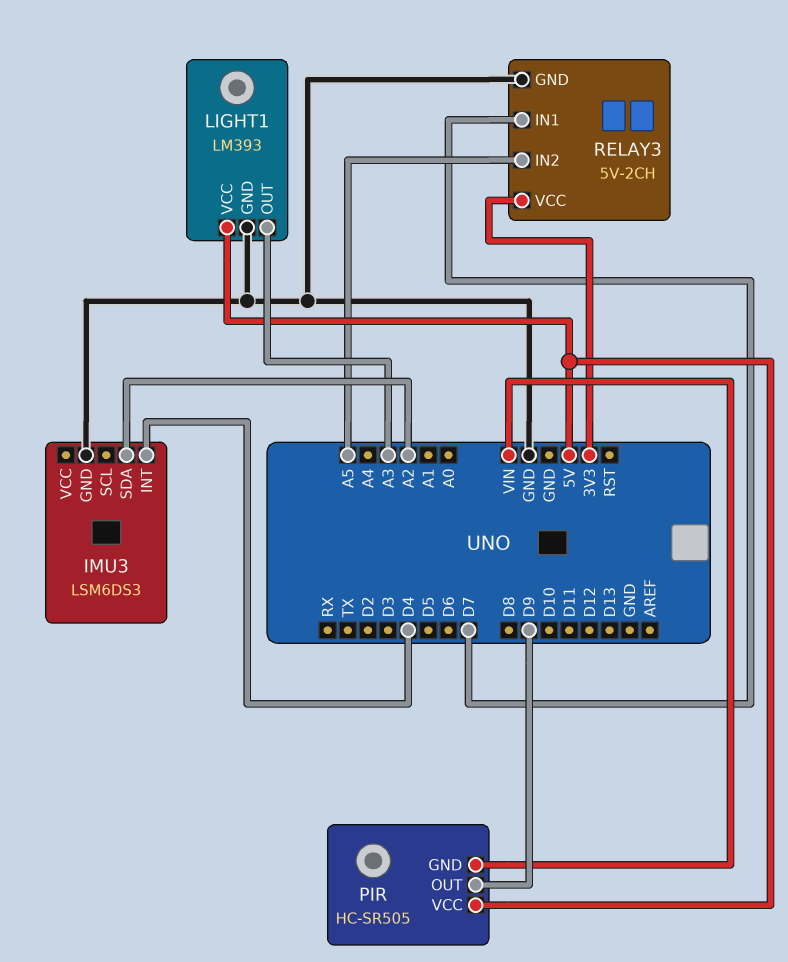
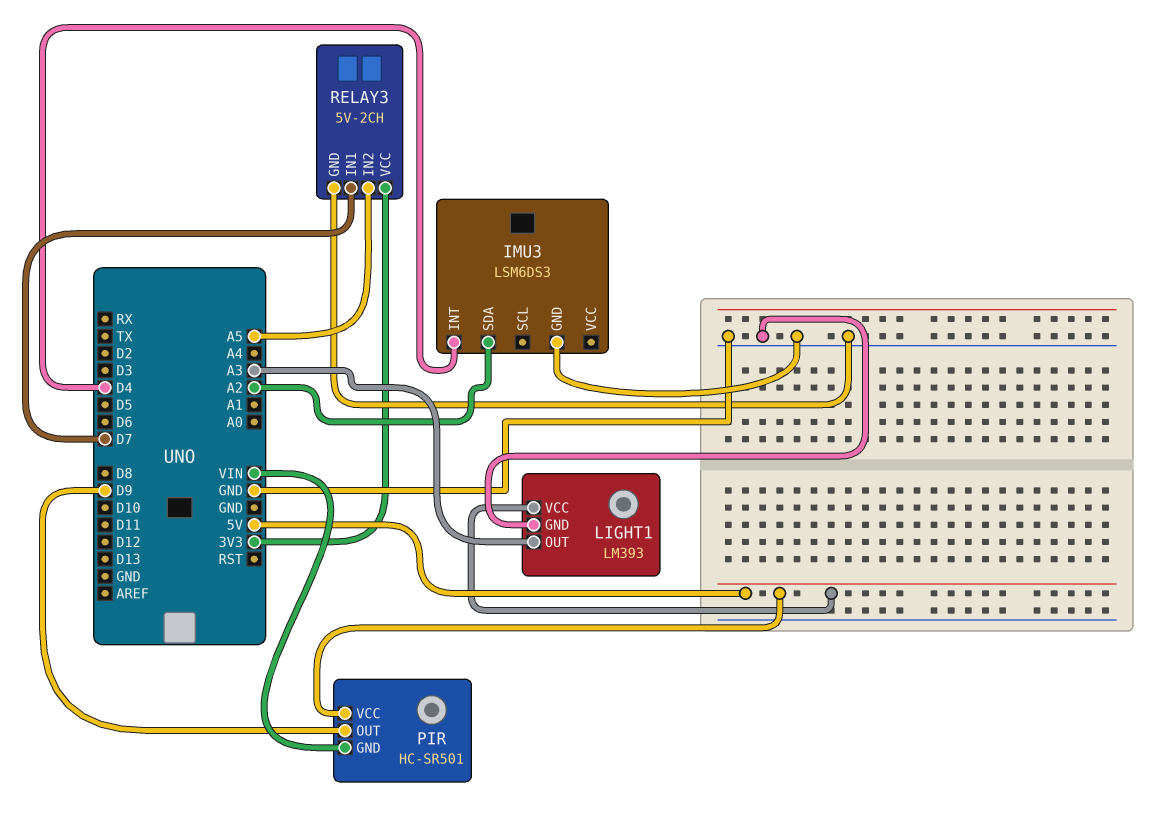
PIR: HC-SR505 -> HC-SR501

